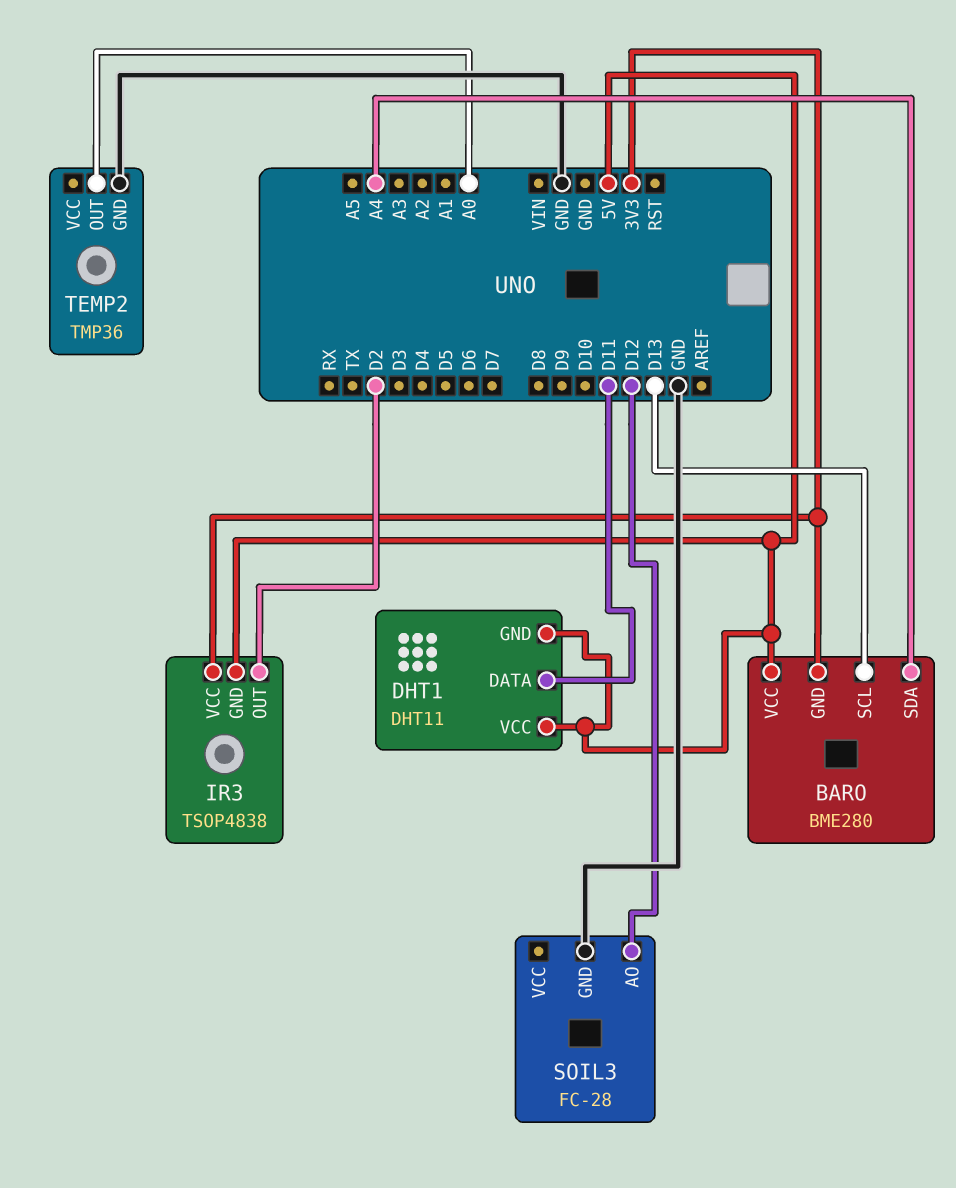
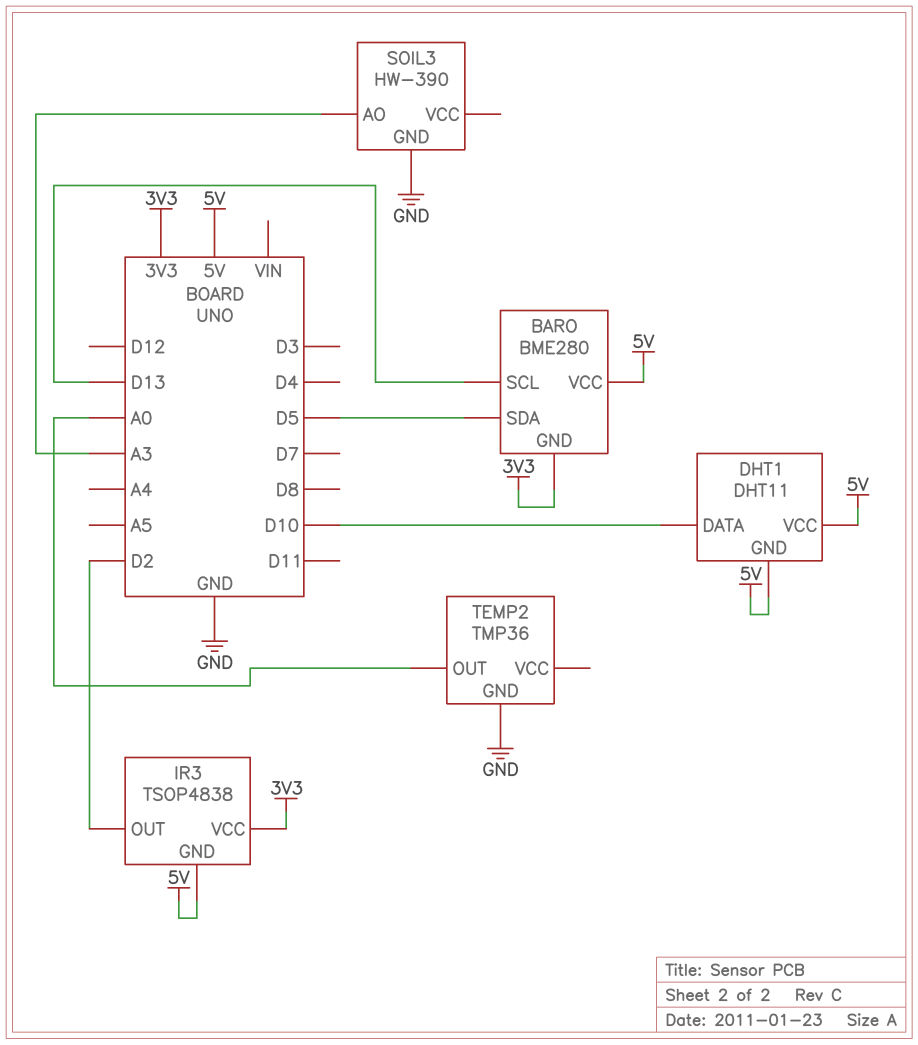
BARO pin SDA: A4 -> D5
DHT1 pin DATA: D11 -> D10
SOIL3: FC-28 -> HW-390
SOIL3 pin AO: D12 -> A3

